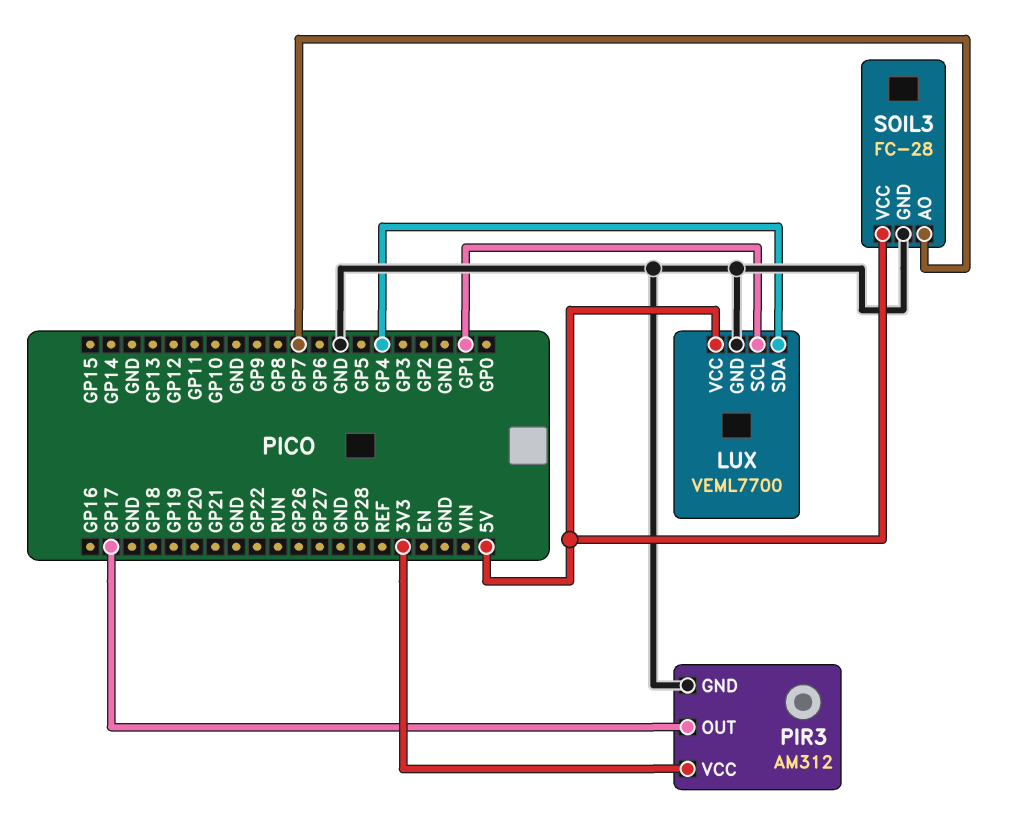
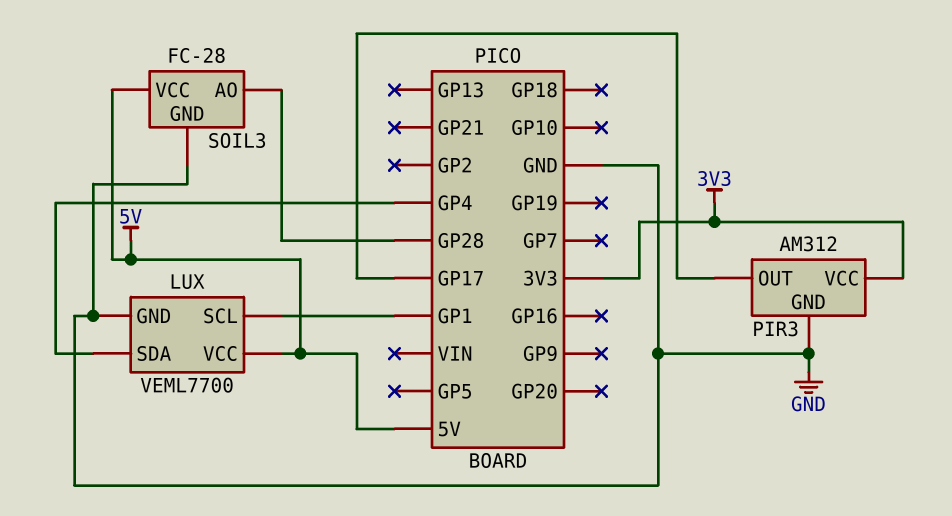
SOIL3 pin AO: GP7 -> GP28

